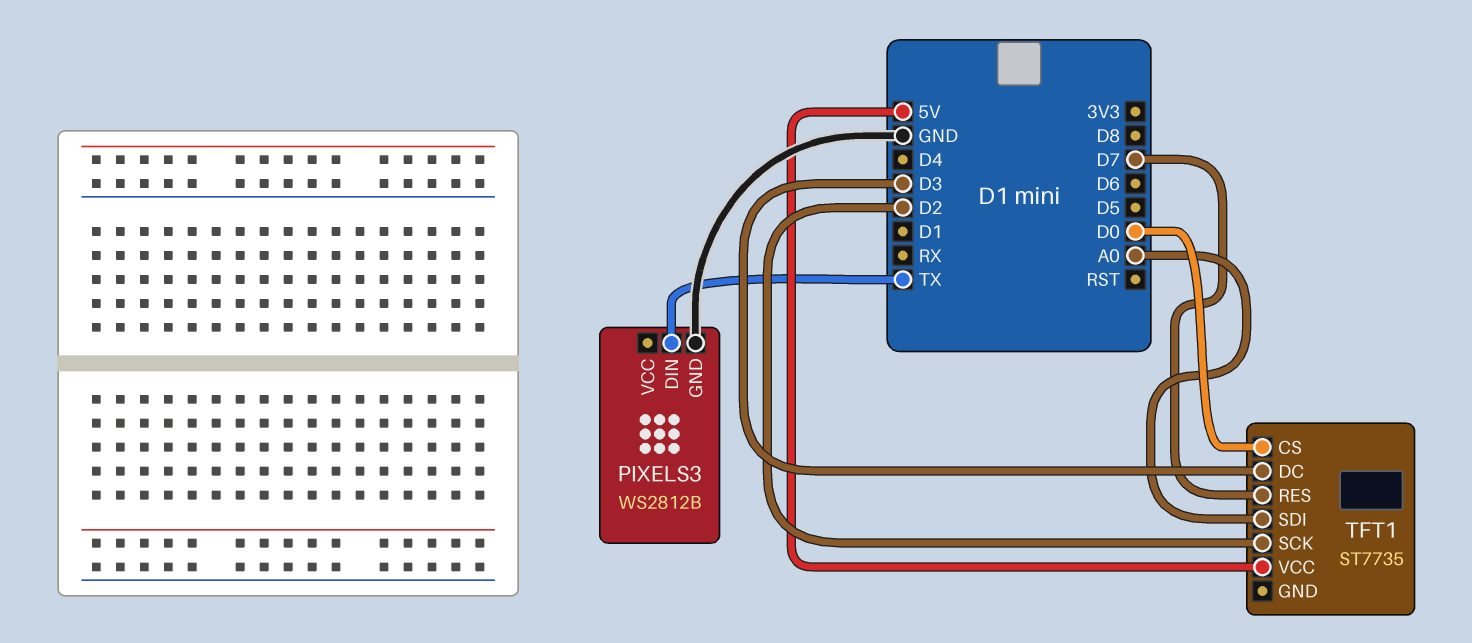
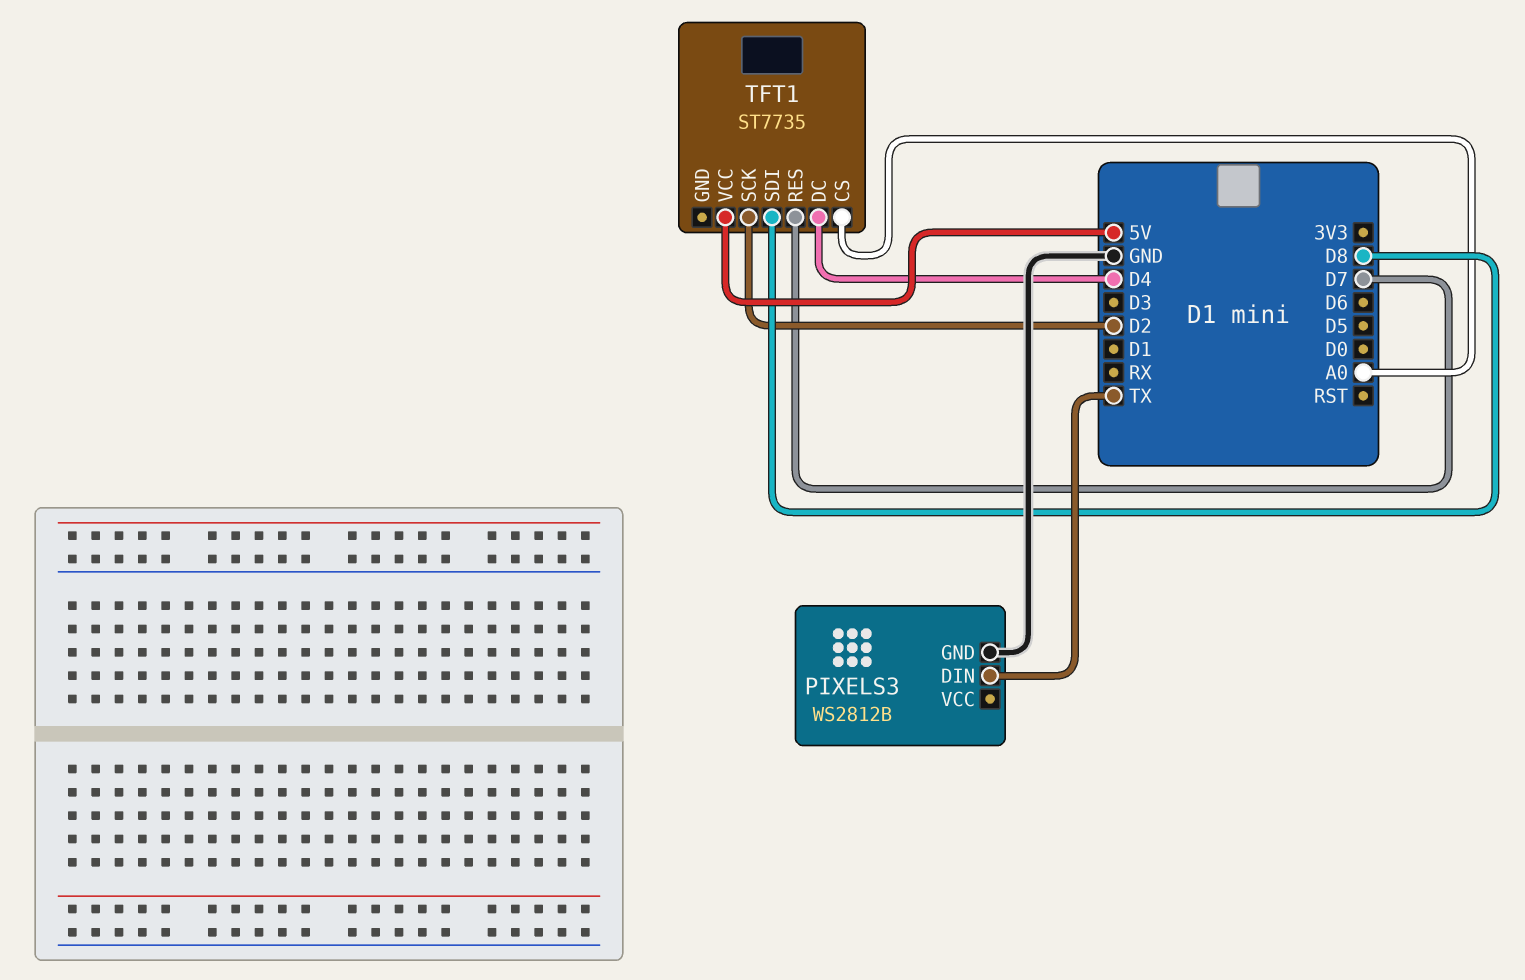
TFT1 pin CS: D0 -> A0
TFT1 pin DC: D3 -> D4
TFT1 pin SDI: A0 -> D8

